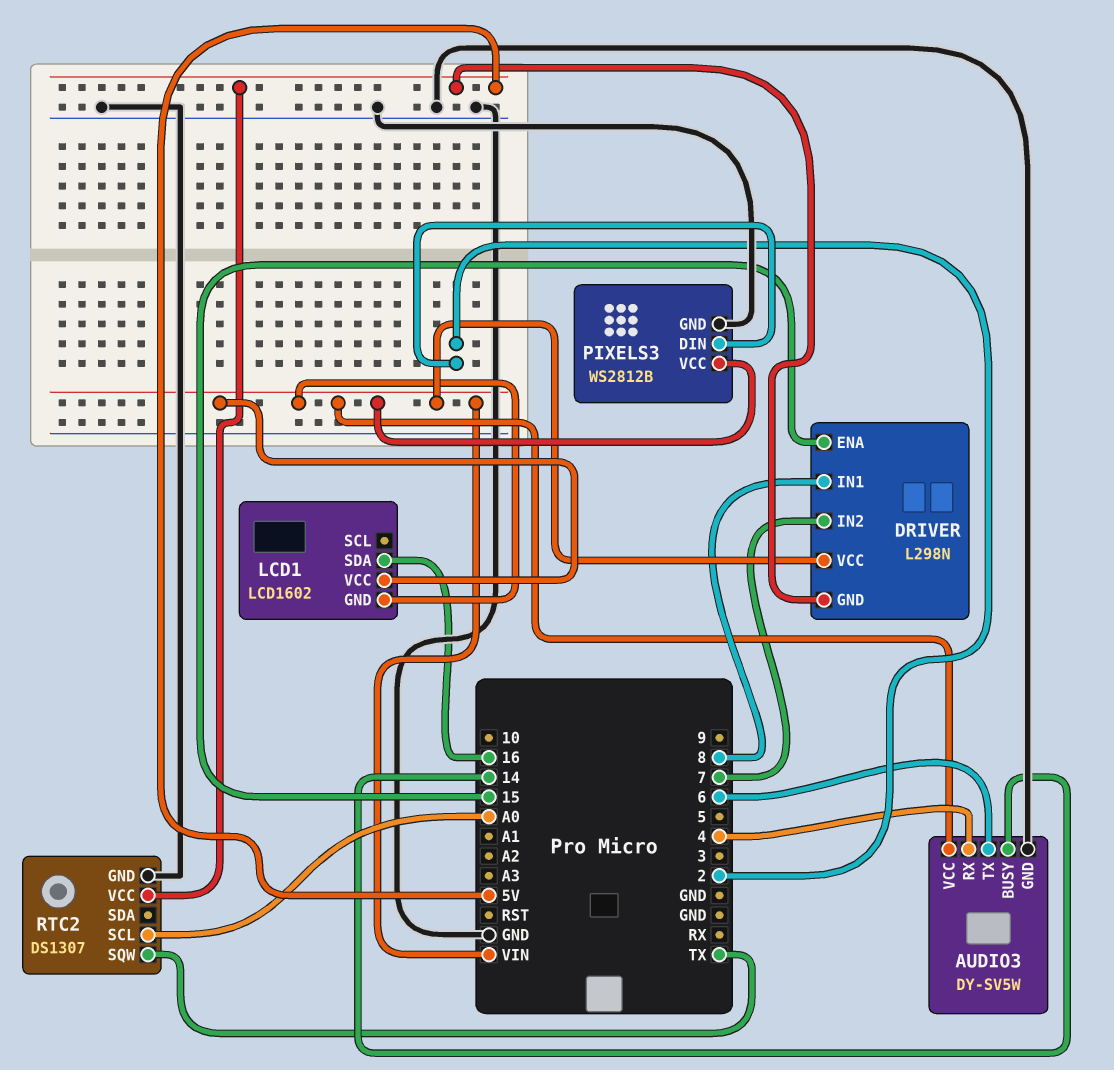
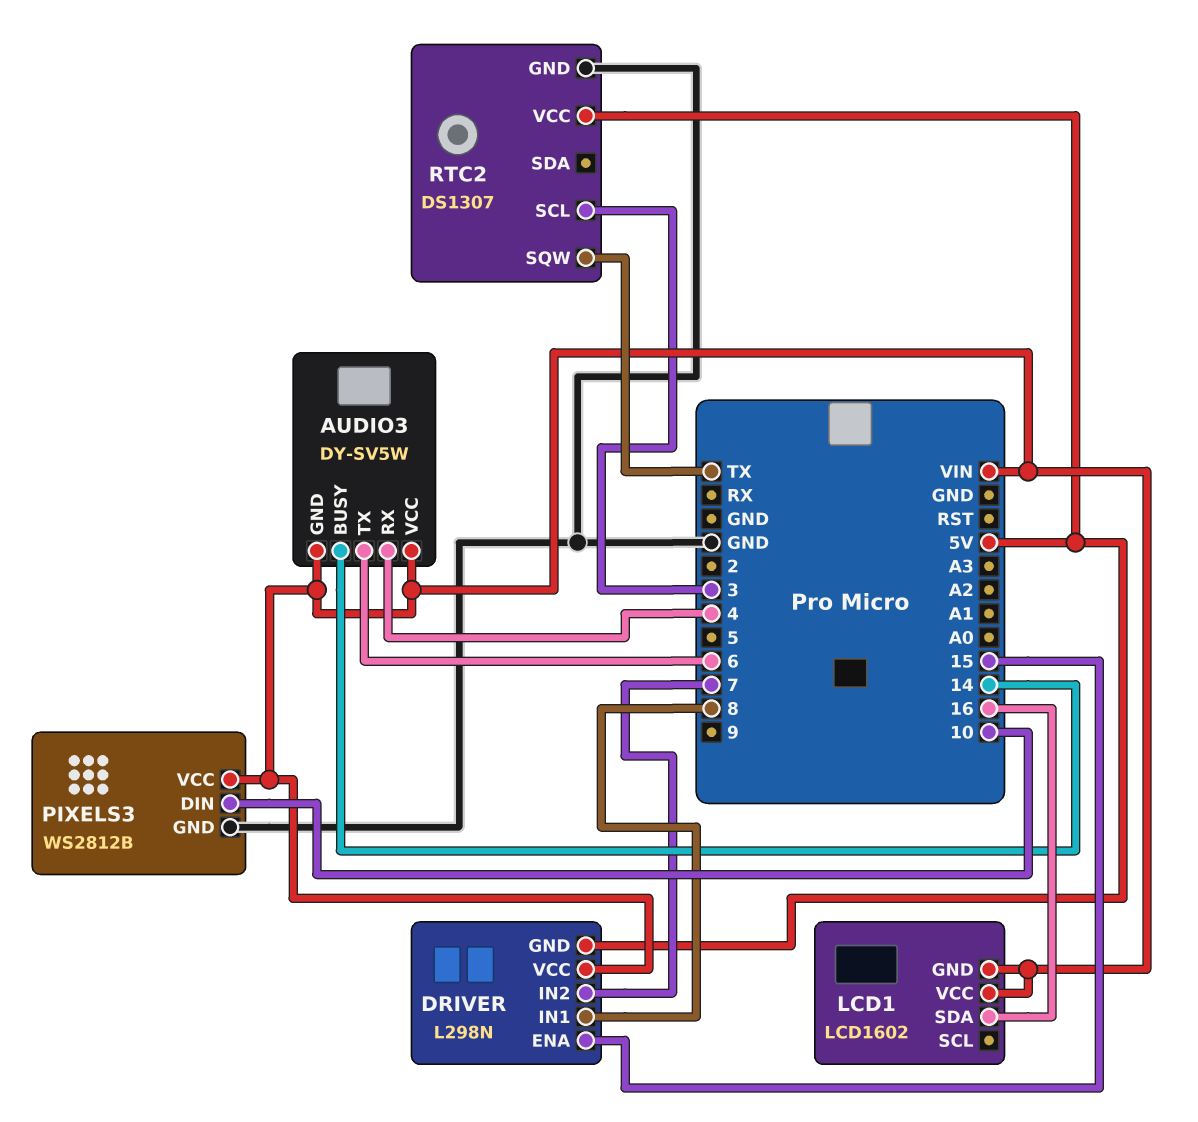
AUDIO3 pin GND: GND -> VIN
PIXELS3 pin DIN: 2 -> 10
RTC2 pin SCL: A0 -> 3

